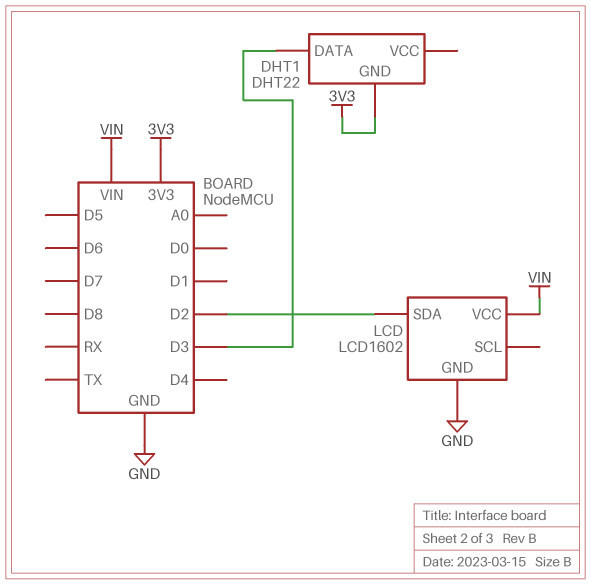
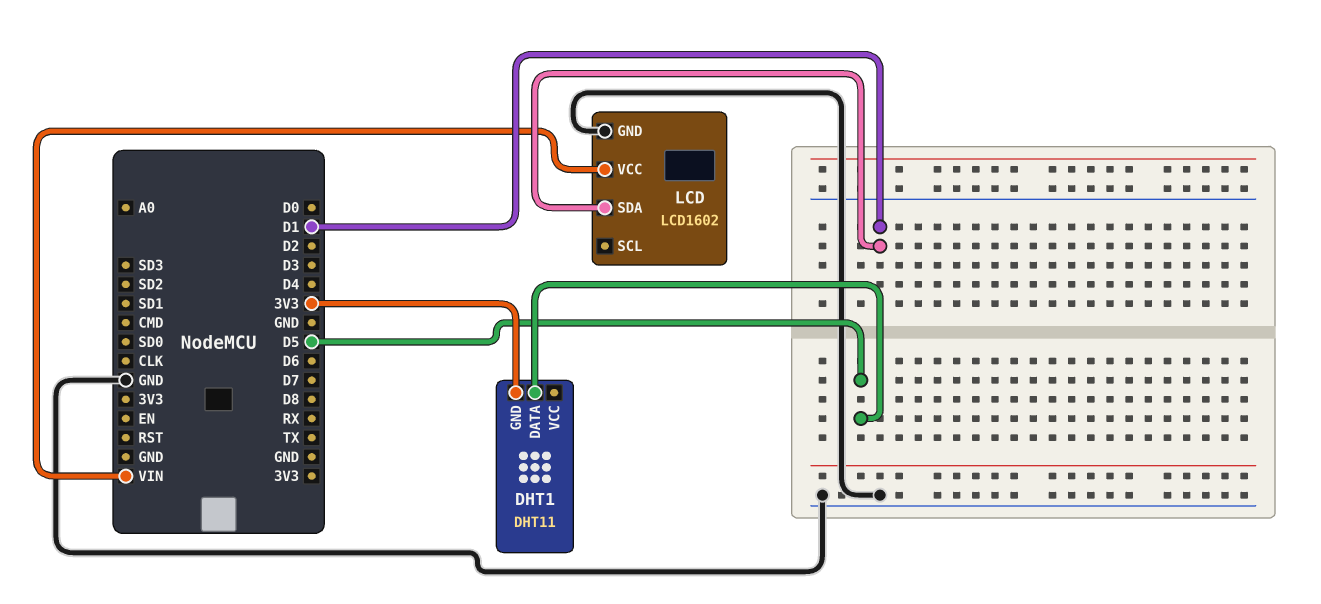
DHT1: DHT22 -> DHT11
DHT1 pin DATA: D3 -> D5
LCD pin SDA: D2 -> D1

